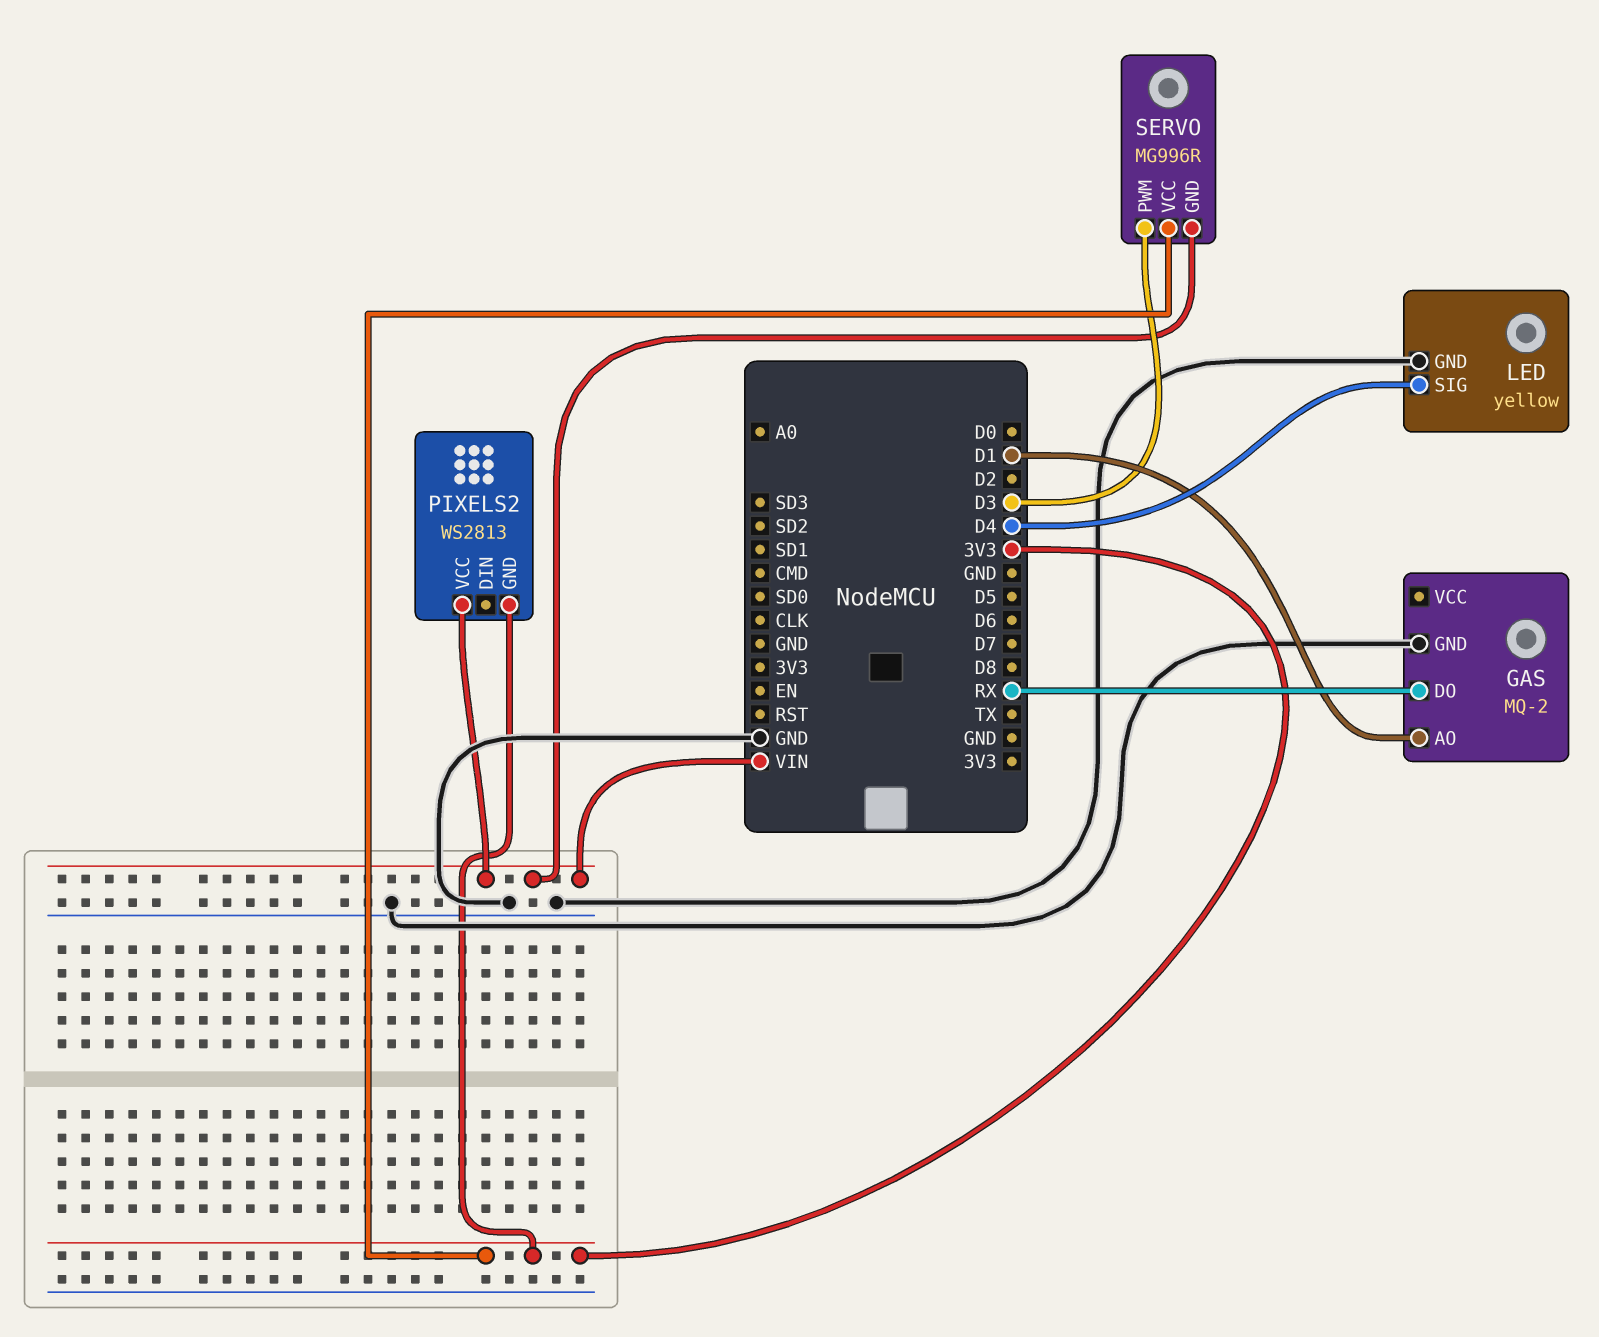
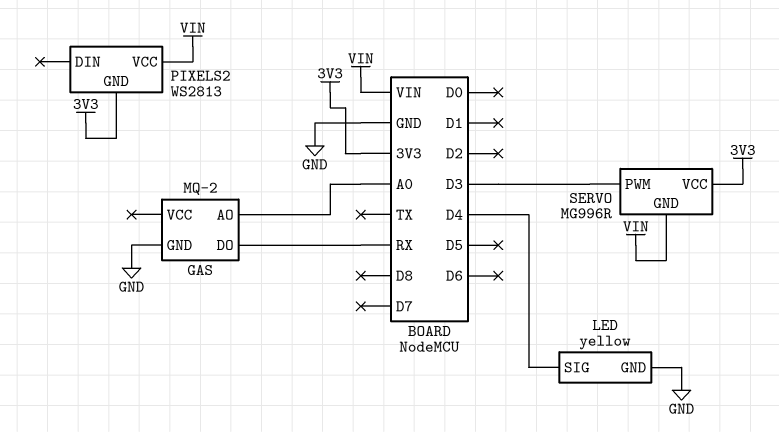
GAS pin AO: D1 -> A0

